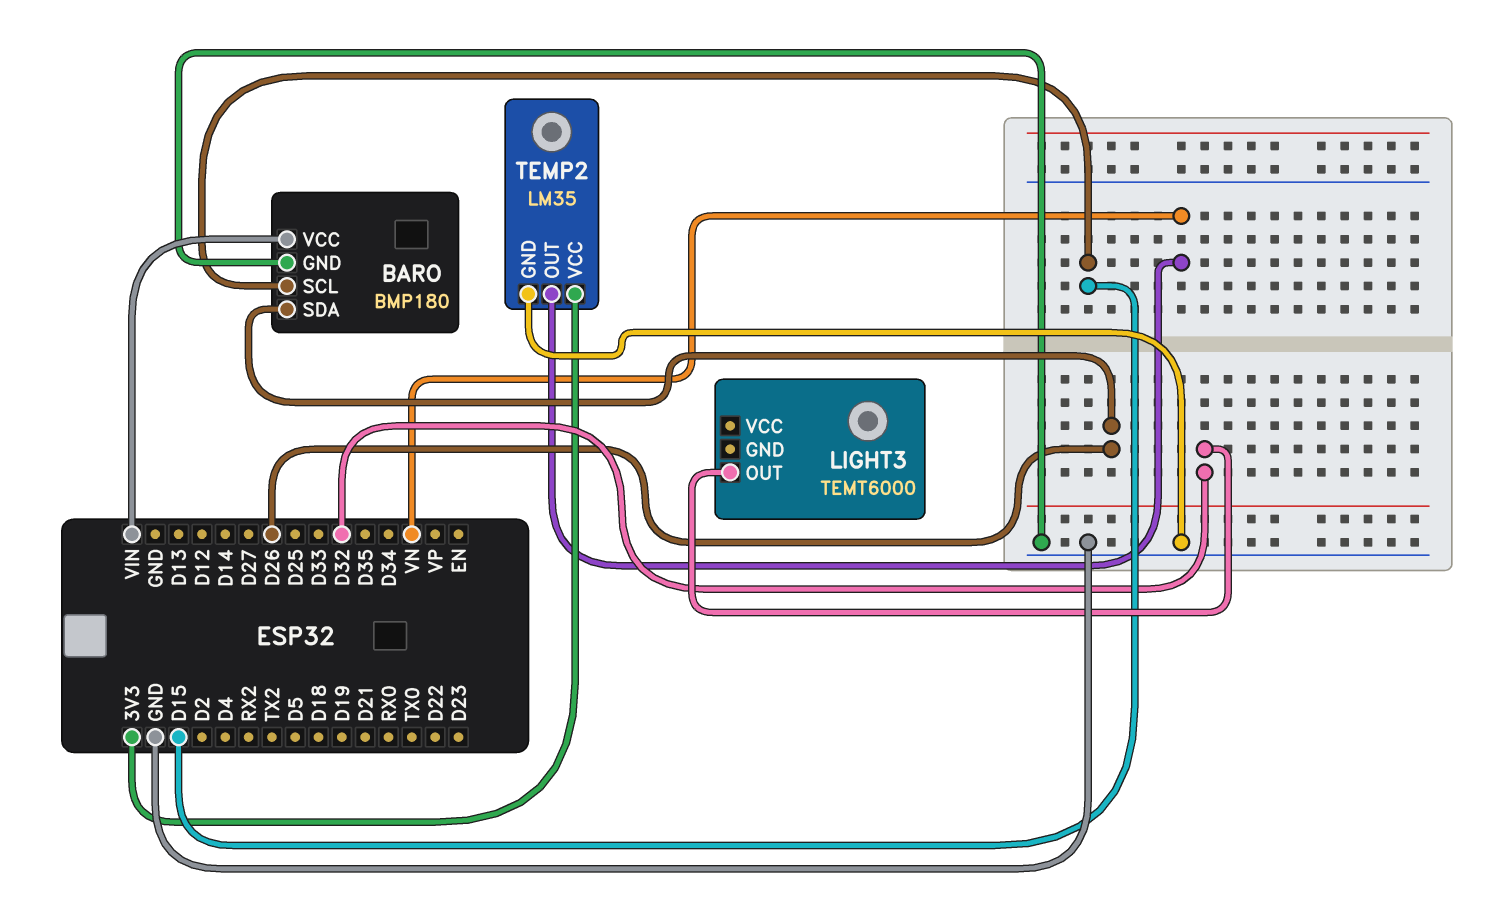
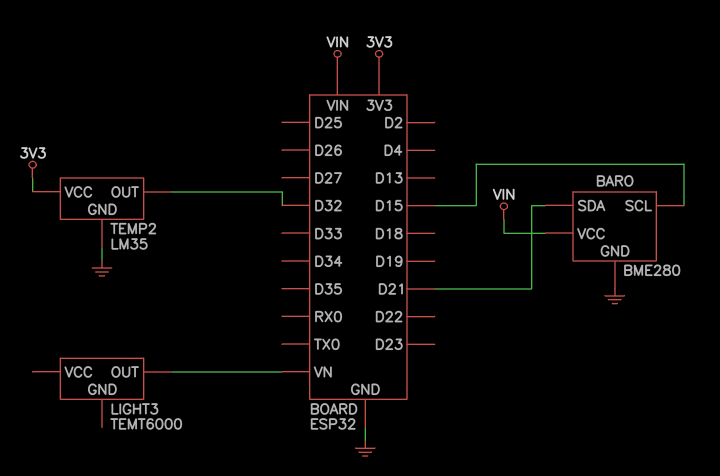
BARO: BMP180 -> BME280
BARO pin SDA: D26 -> D21
LIGHT3 pin OUT: D32 -> VN
TEMP2 pin OUT: VN -> D32

